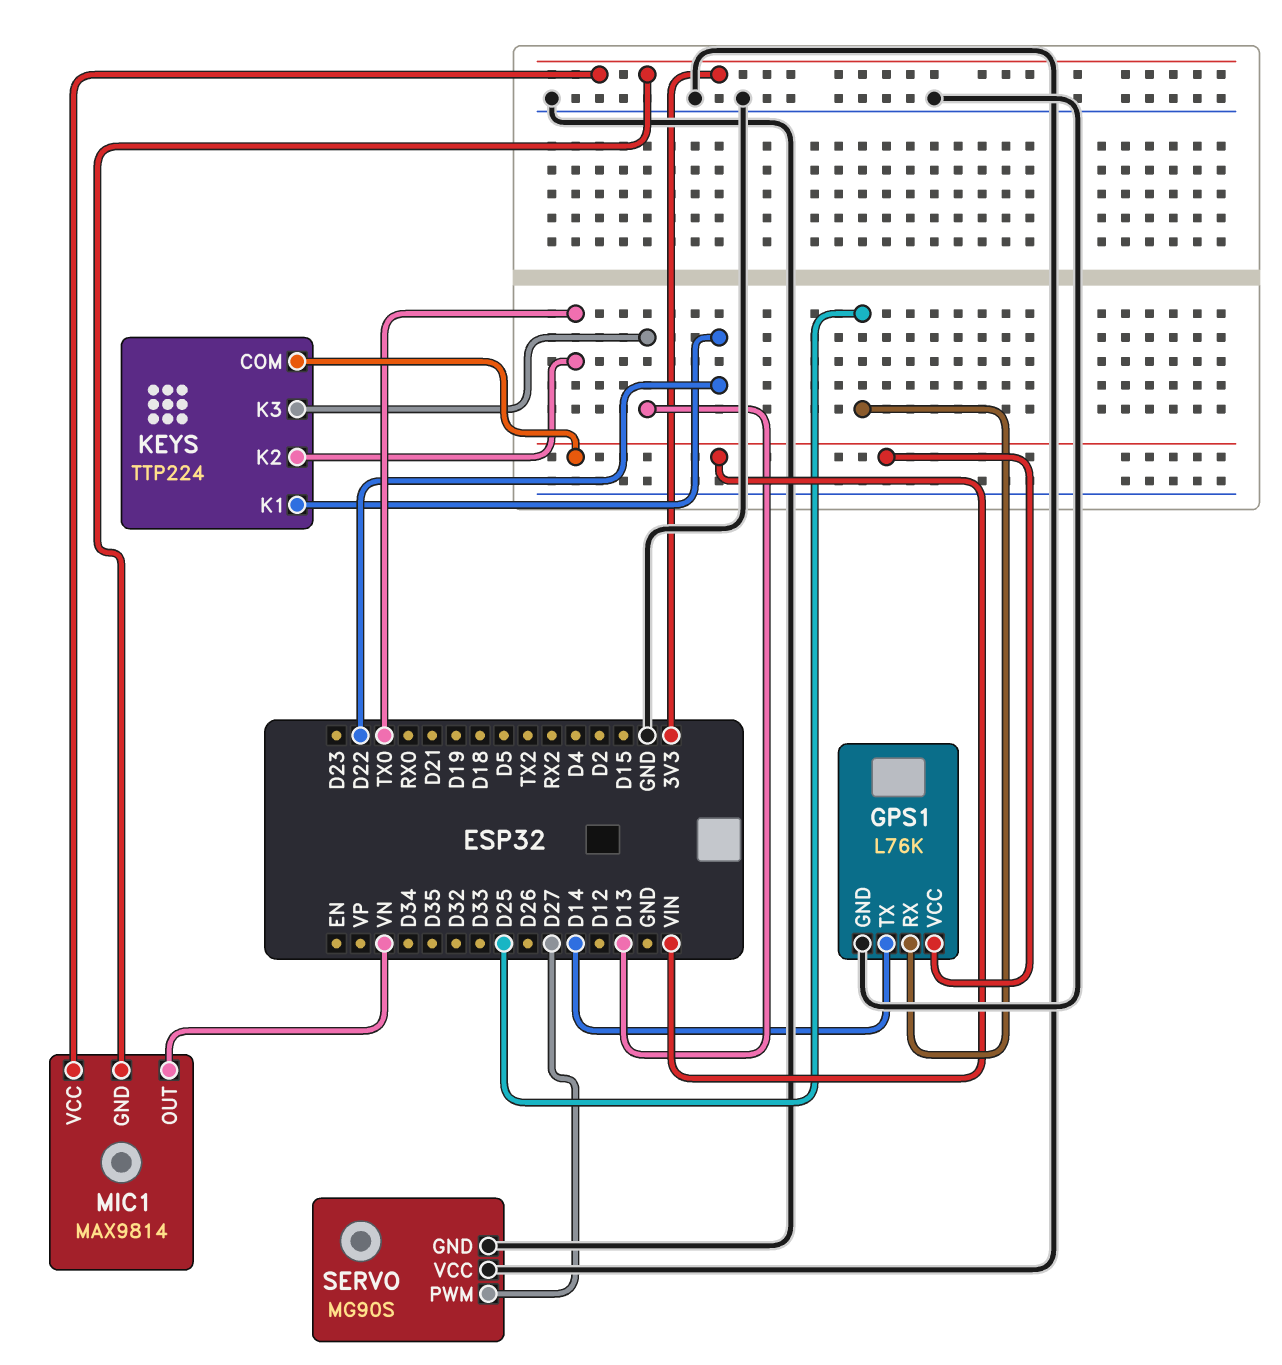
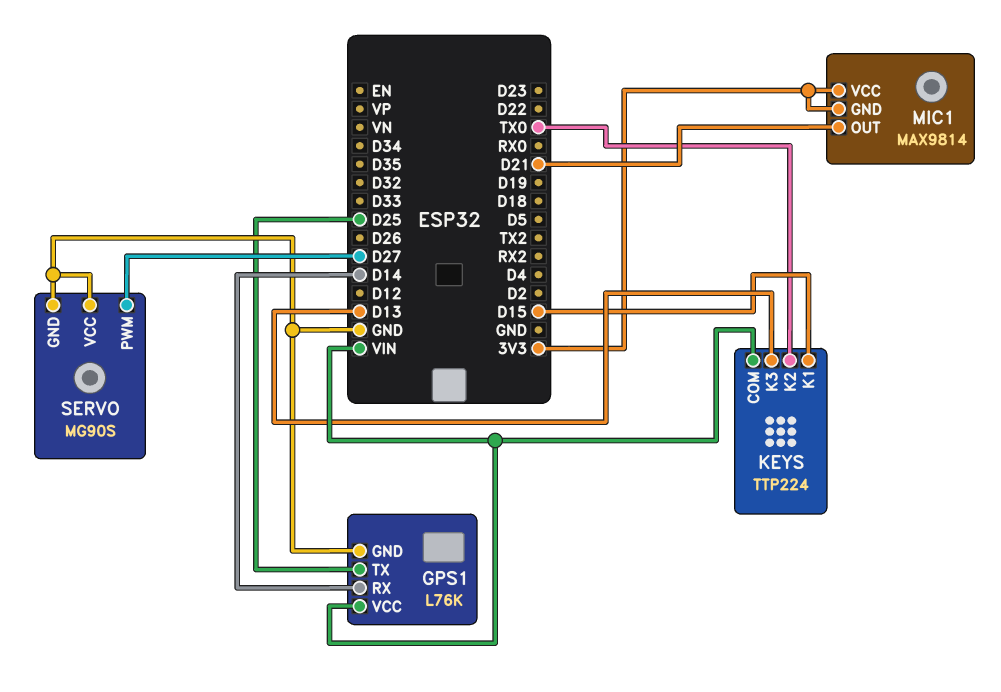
GPS1 pin RX: D25 -> D14
GPS1 pin TX: D14 -> D25
KEYS pin K1: D22 -> D15
MIC1 pin OUT: VN -> D21

